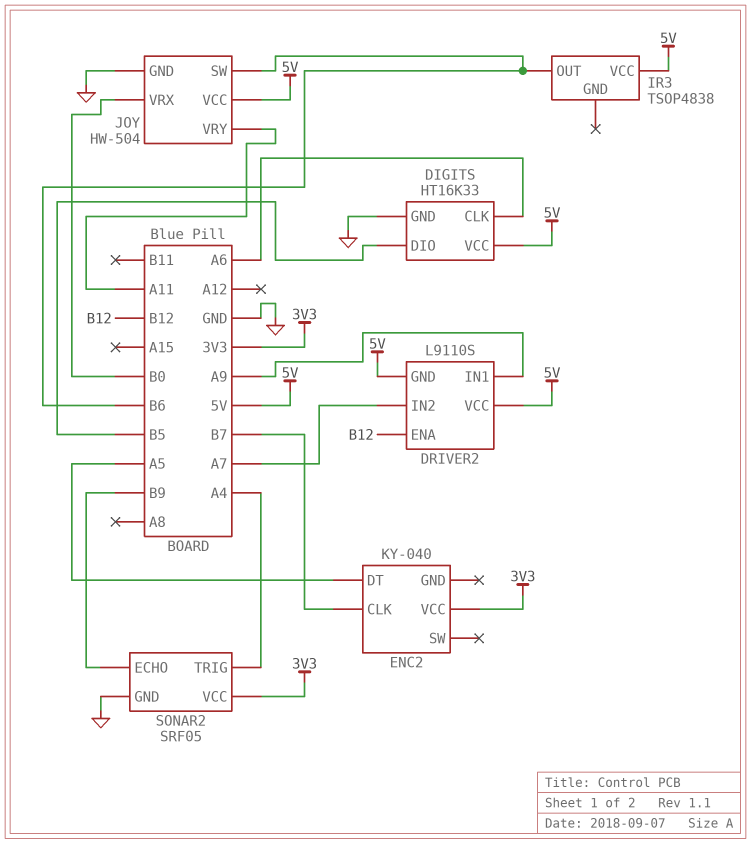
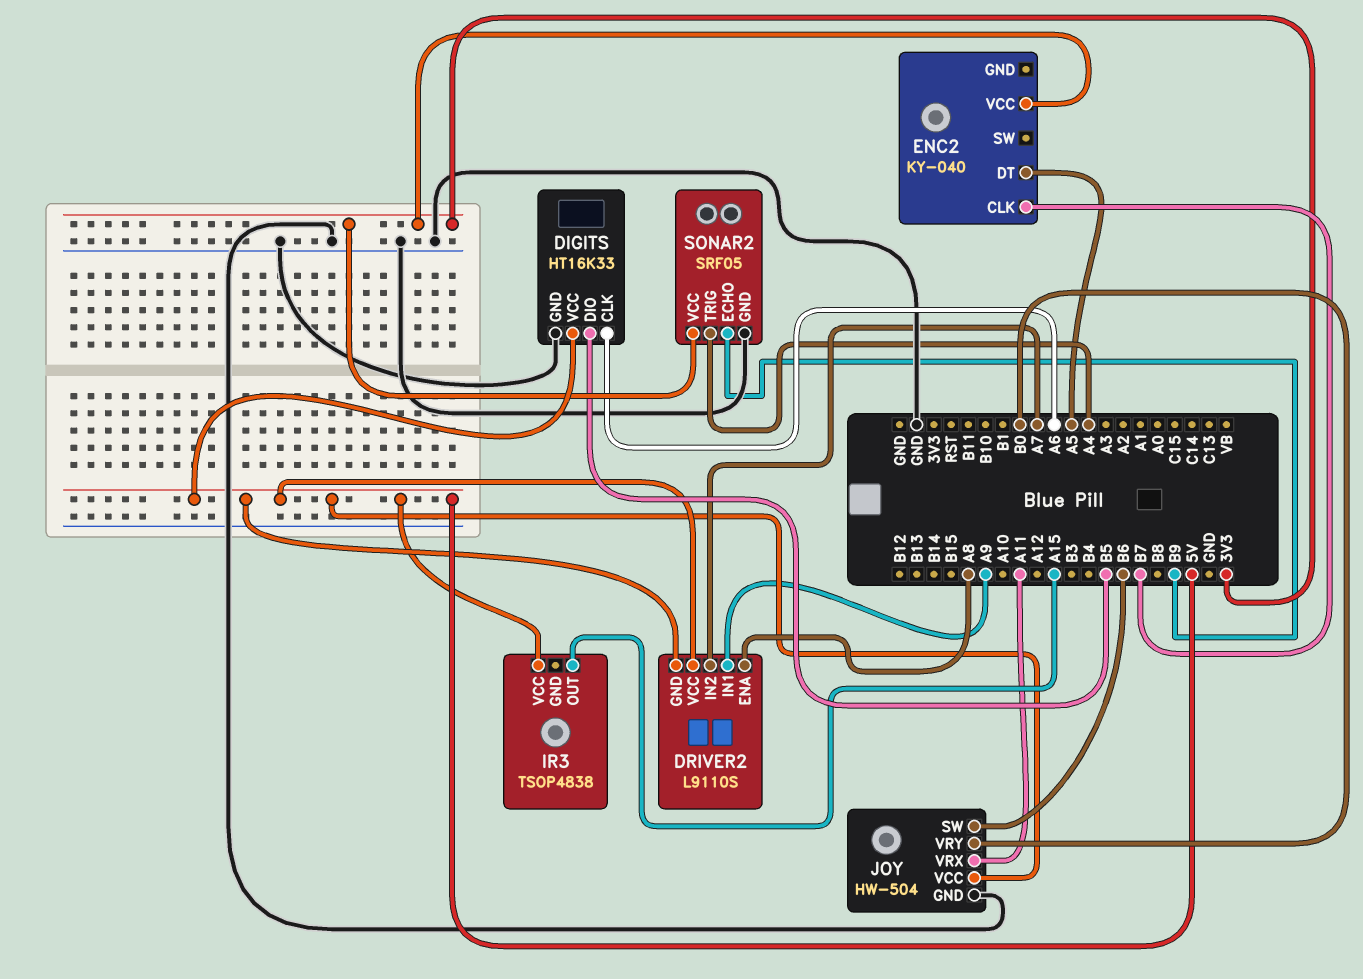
DRIVER2 pin ENA: B12 -> A8
IR3 pin OUT: B6 -> A15
JOY pin VRX: B0 -> A11
JOY pin VRY: A11 -> B0

